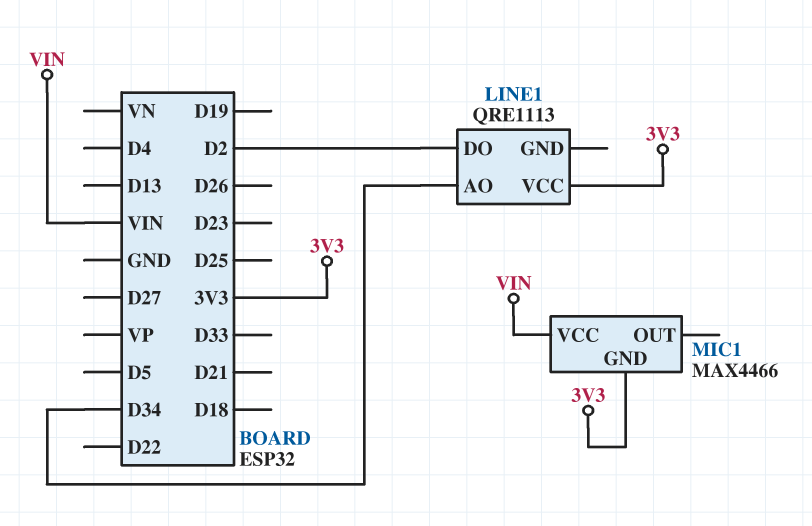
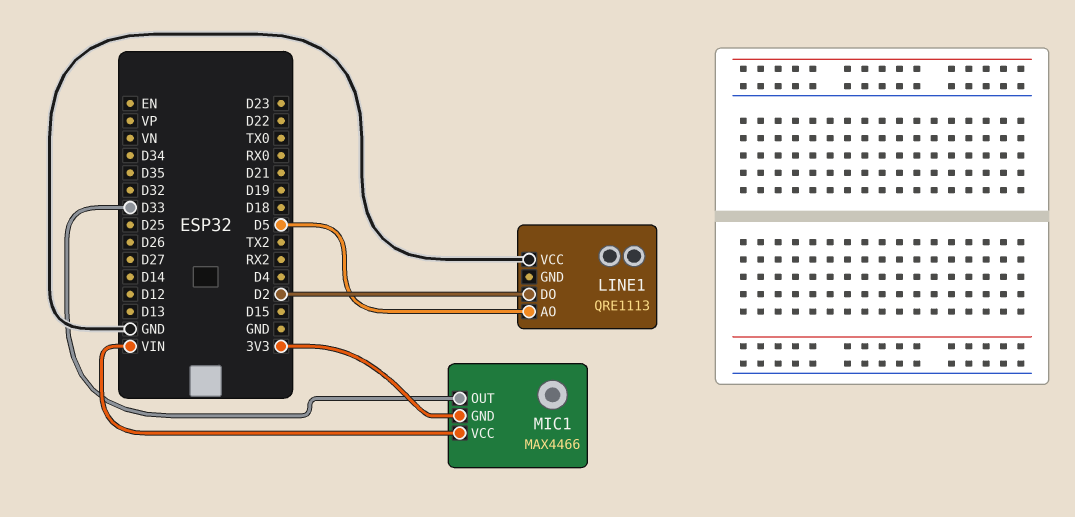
LINE1 pin AO: D34 -> D5
LINE1 pin VCC: 3V3 -> GND
MIC1 pin OUT: none -> D33

